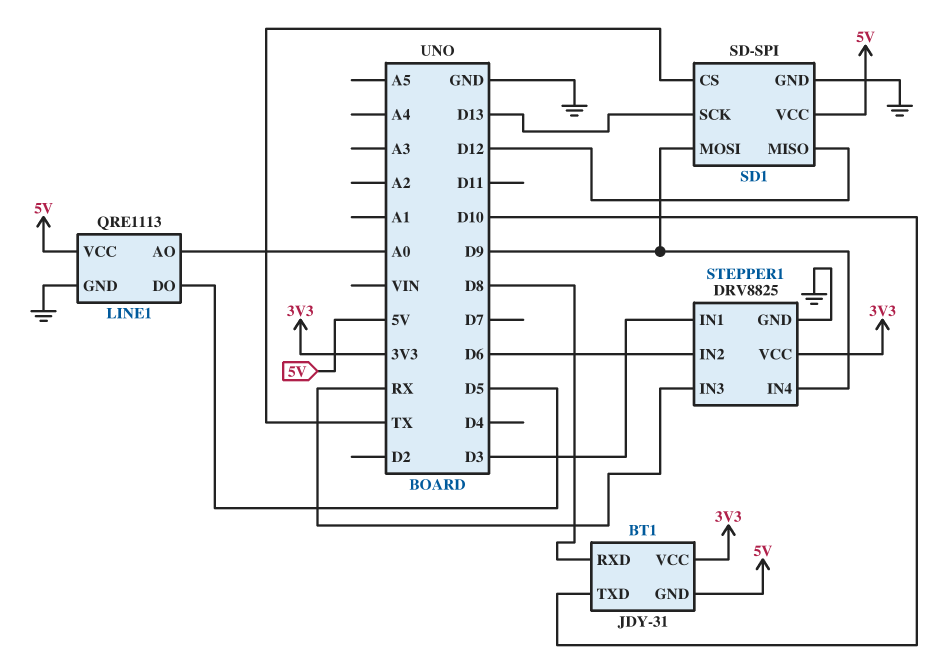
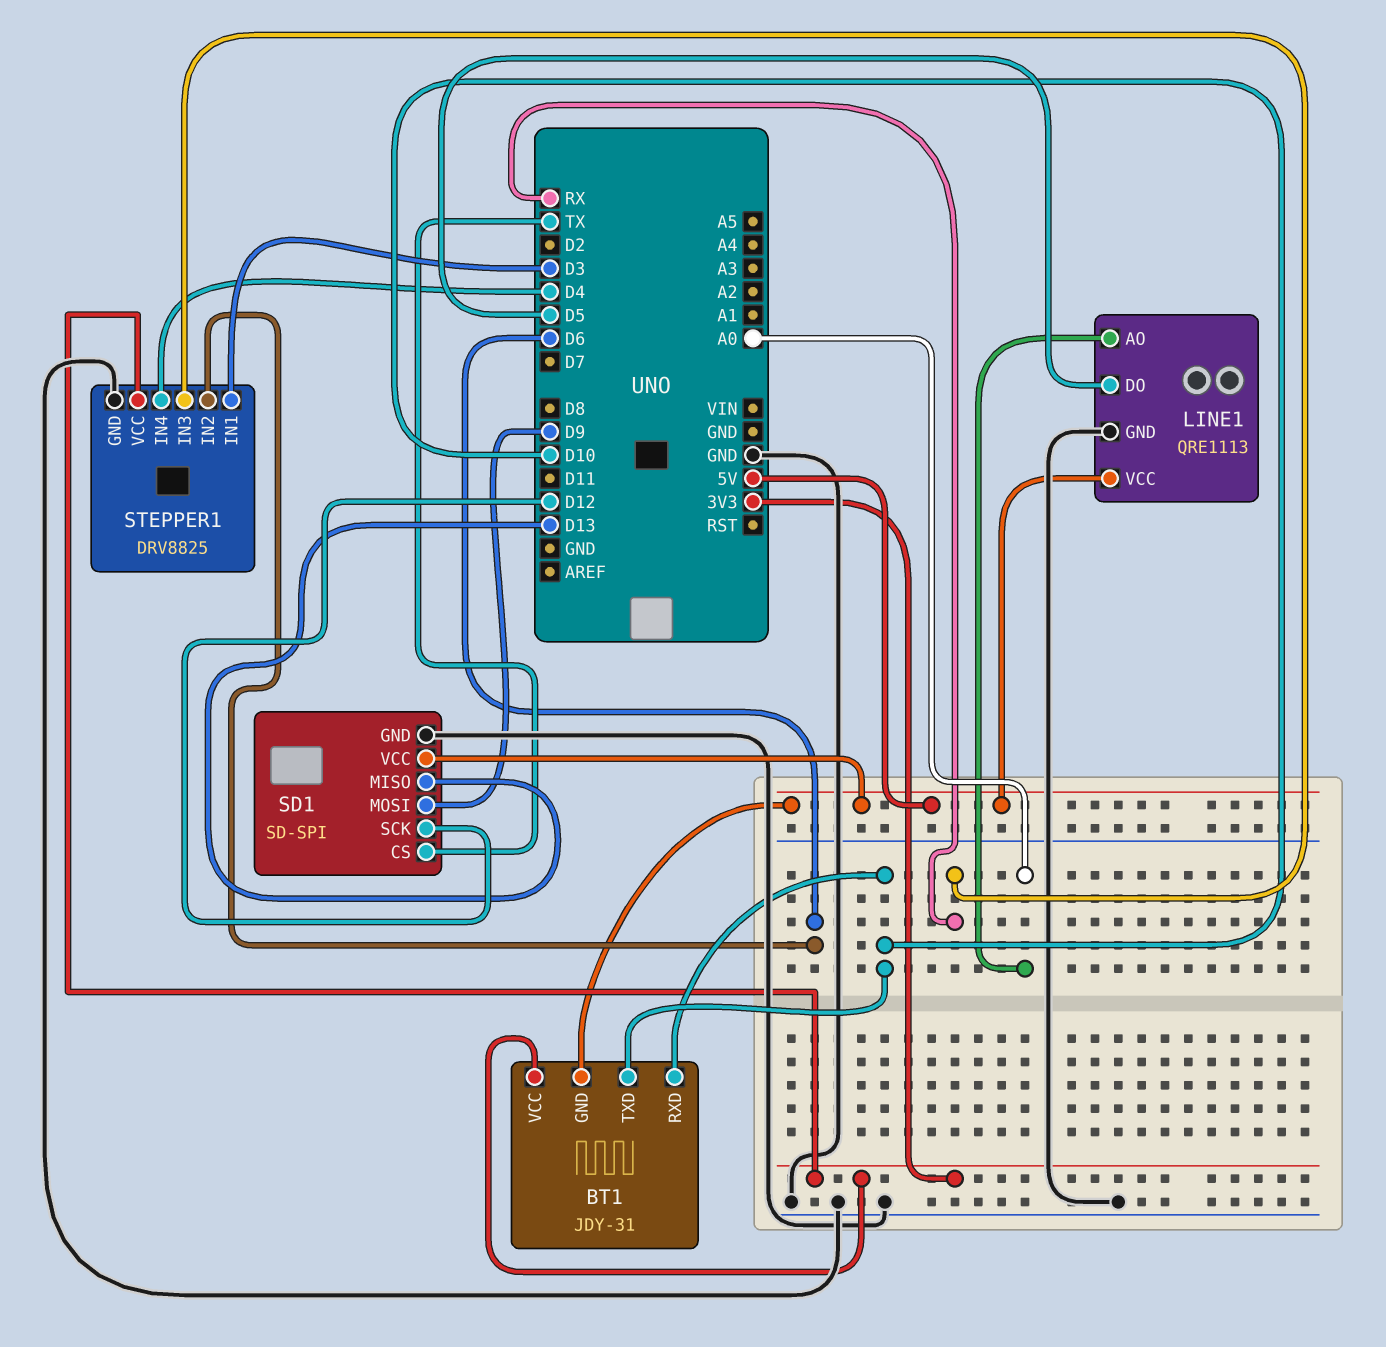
BT1 pin RXD: D8 -> D10
SD1 pin MISO: D12 -> D13
SD1 pin SCK: D13 -> D12
STEPPER1 pin IN4: D9 -> D4

